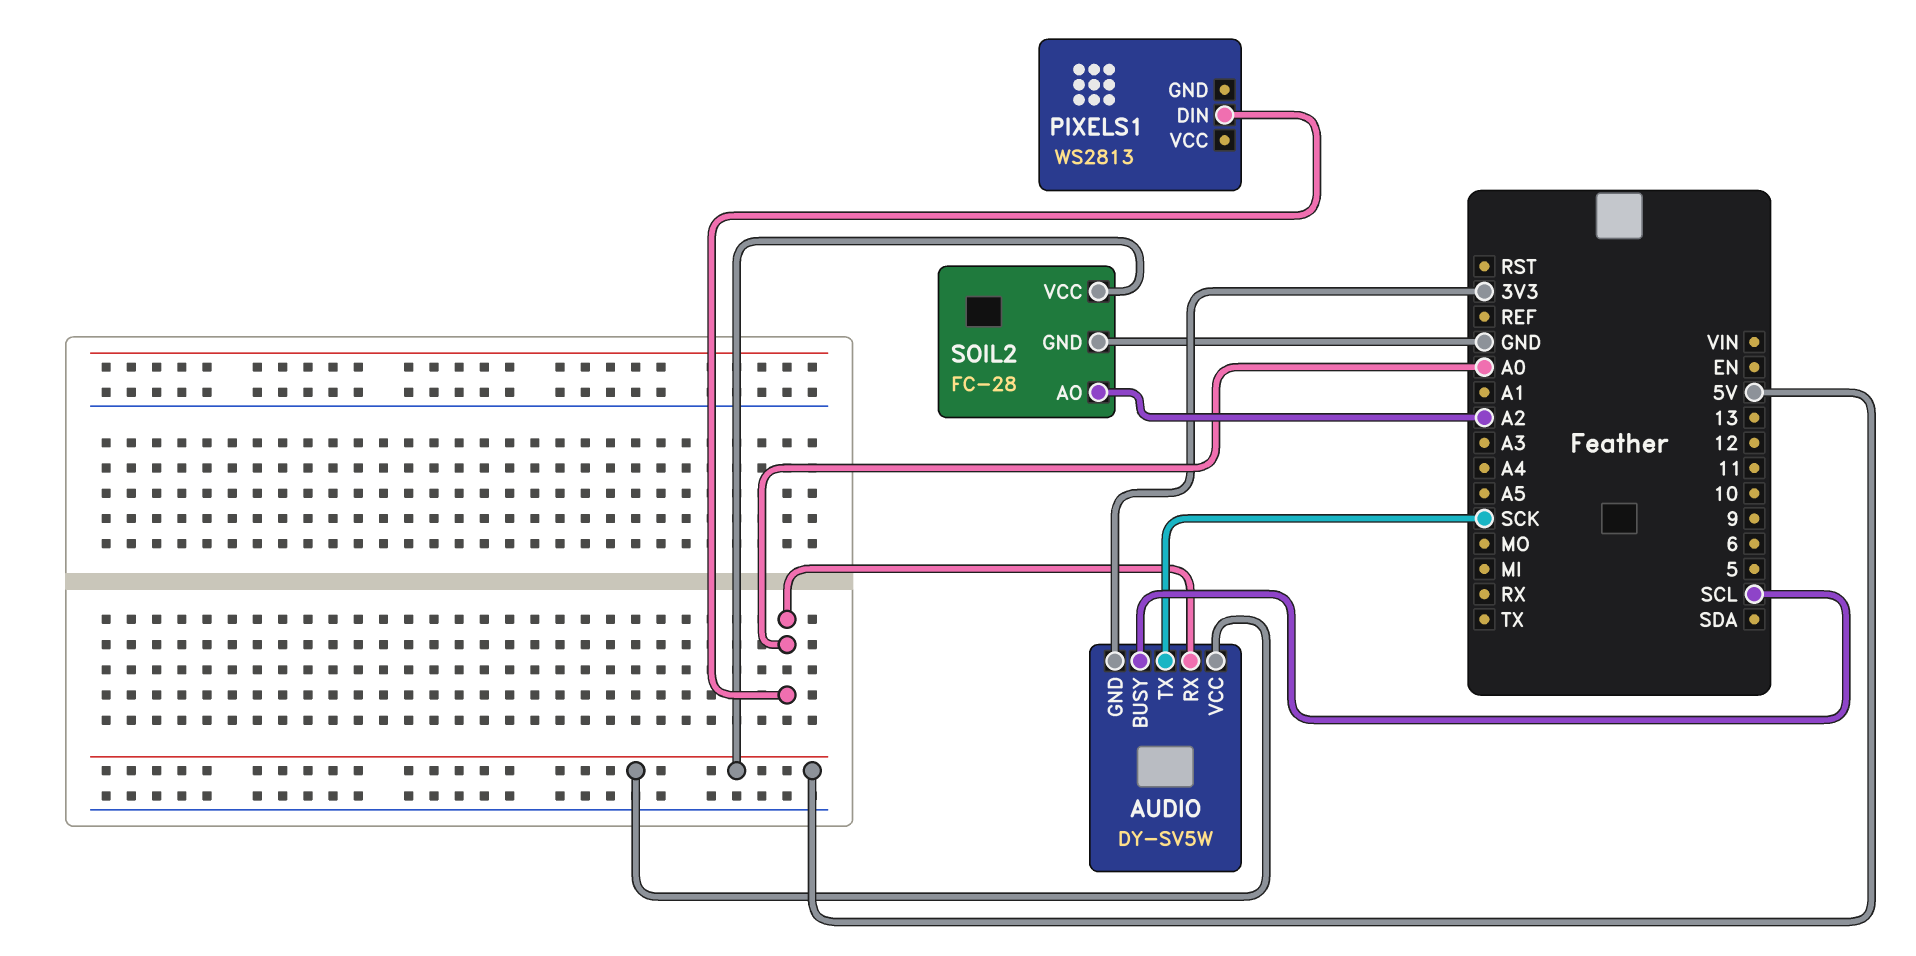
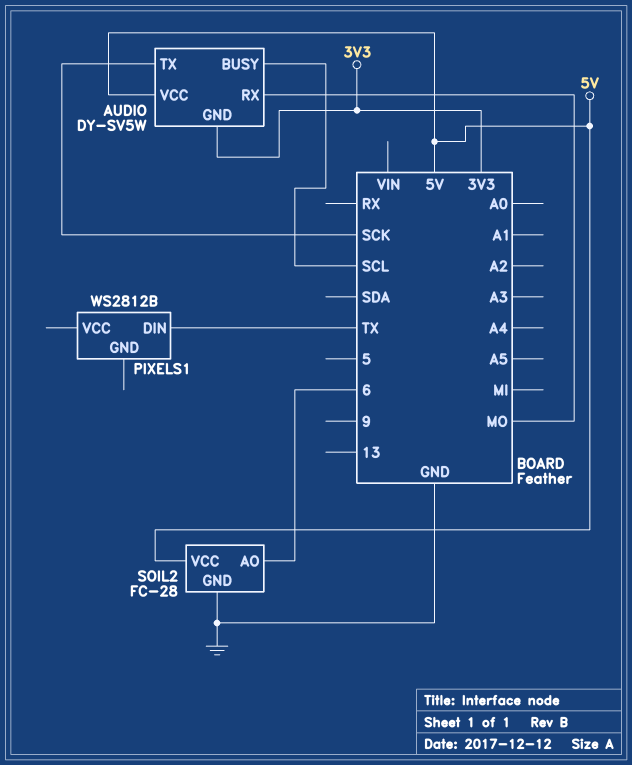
AUDIO pin RX: A0 -> MO
PIXELS1: WS2813 -> WS2812B
PIXELS1 pin DIN: A0 -> TX
SOIL2 pin AO: A2 -> 6

